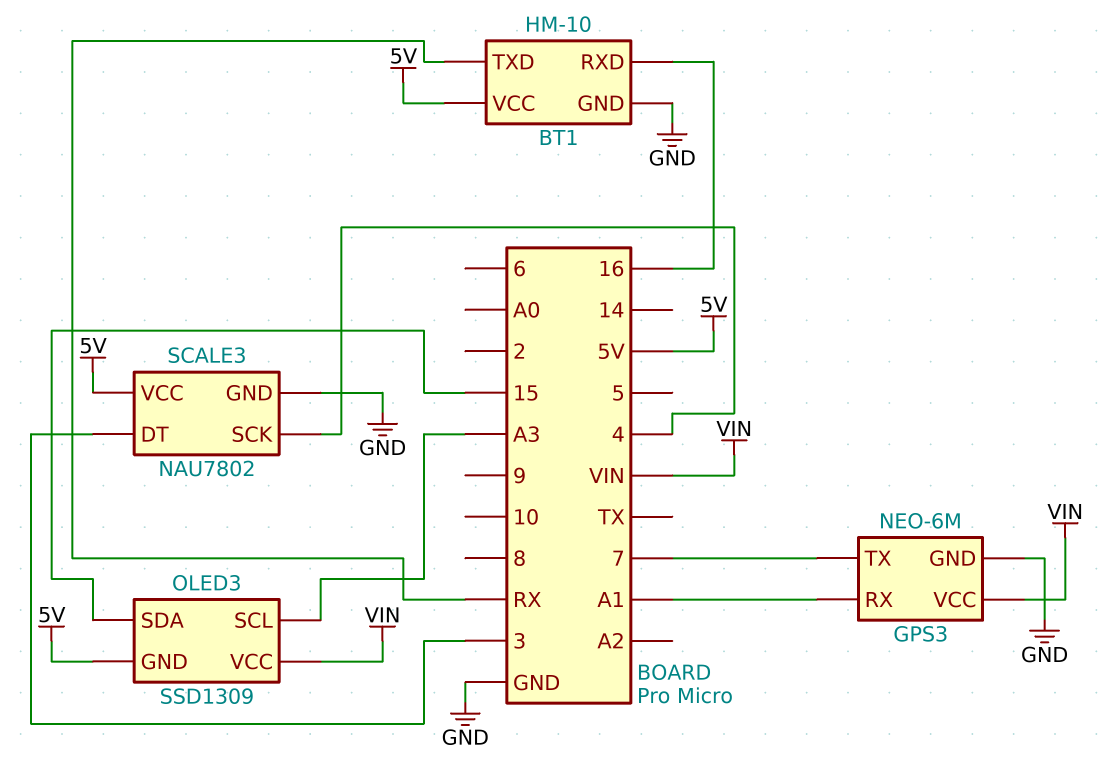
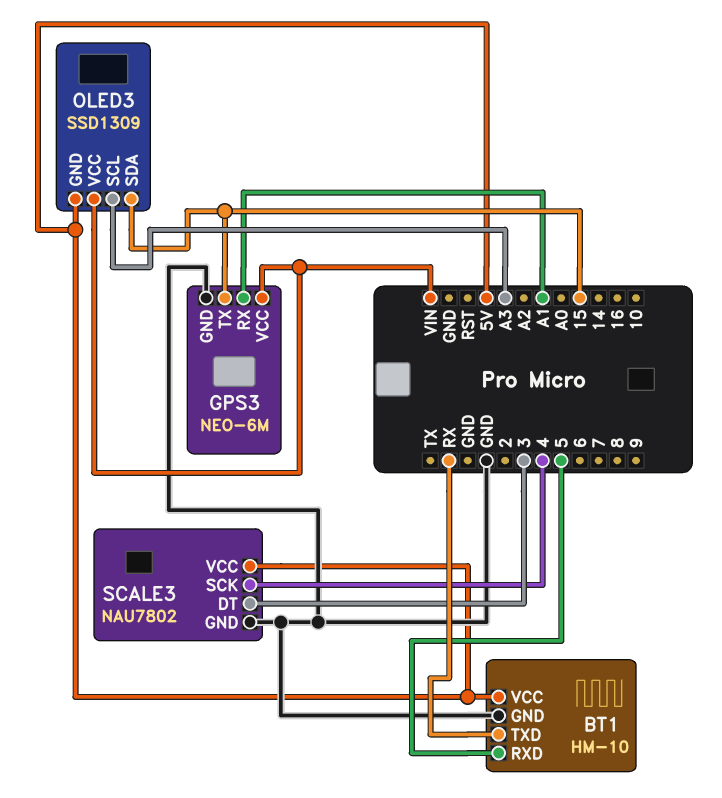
BT1 pin RXD: 16 -> 5
GPS3 pin TX: 7 -> 15

